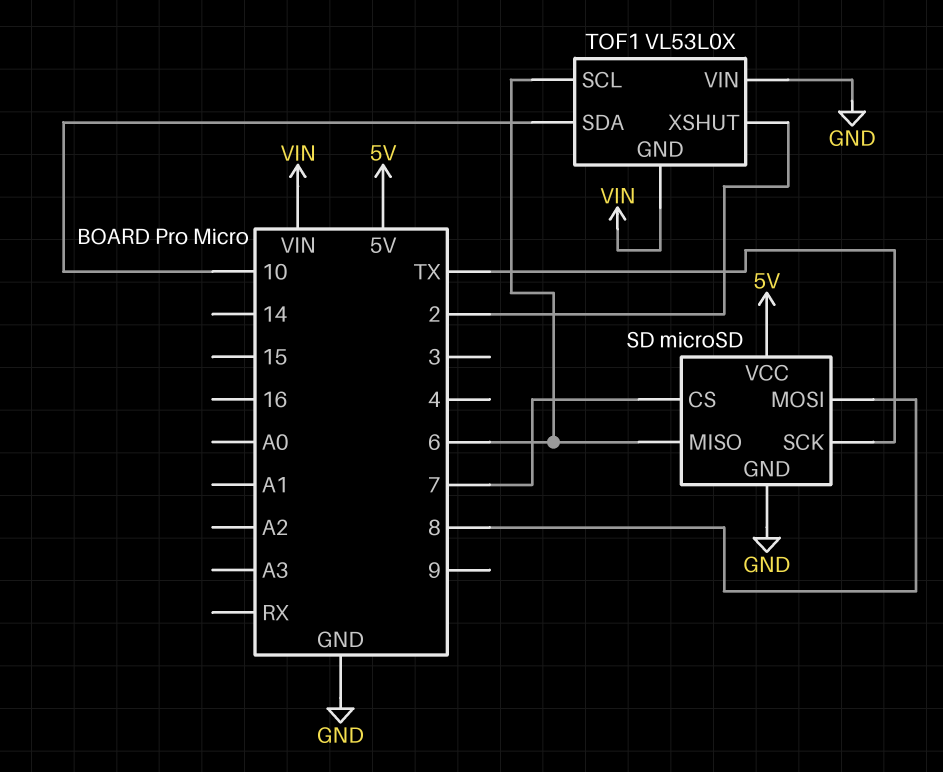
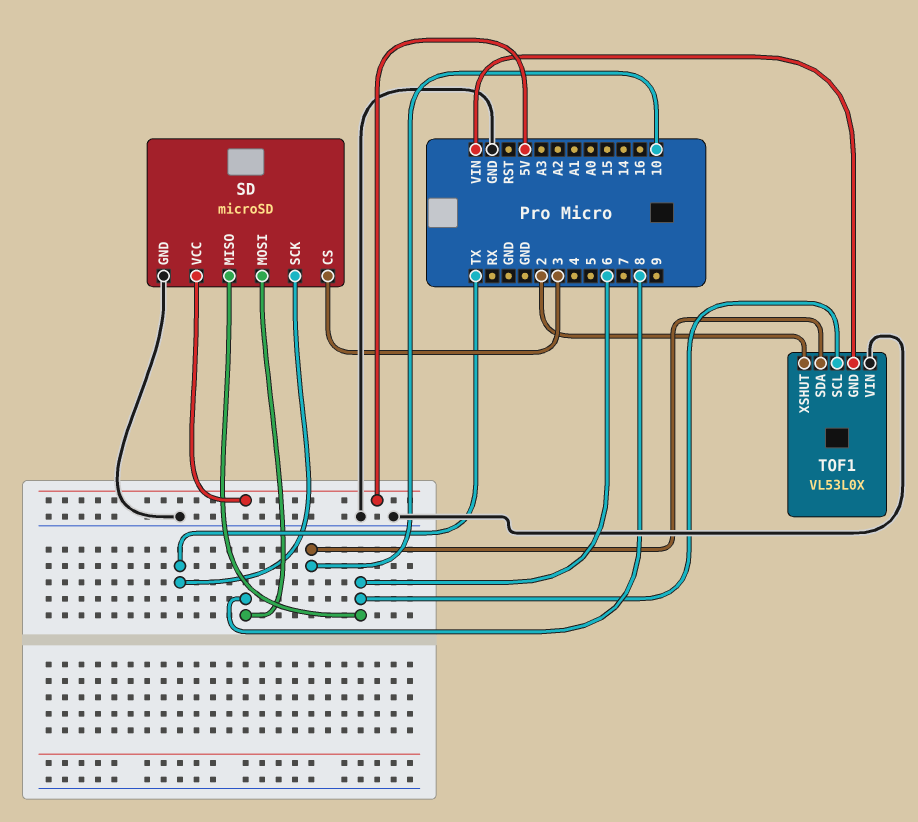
SD pin CS: 7 -> 3

